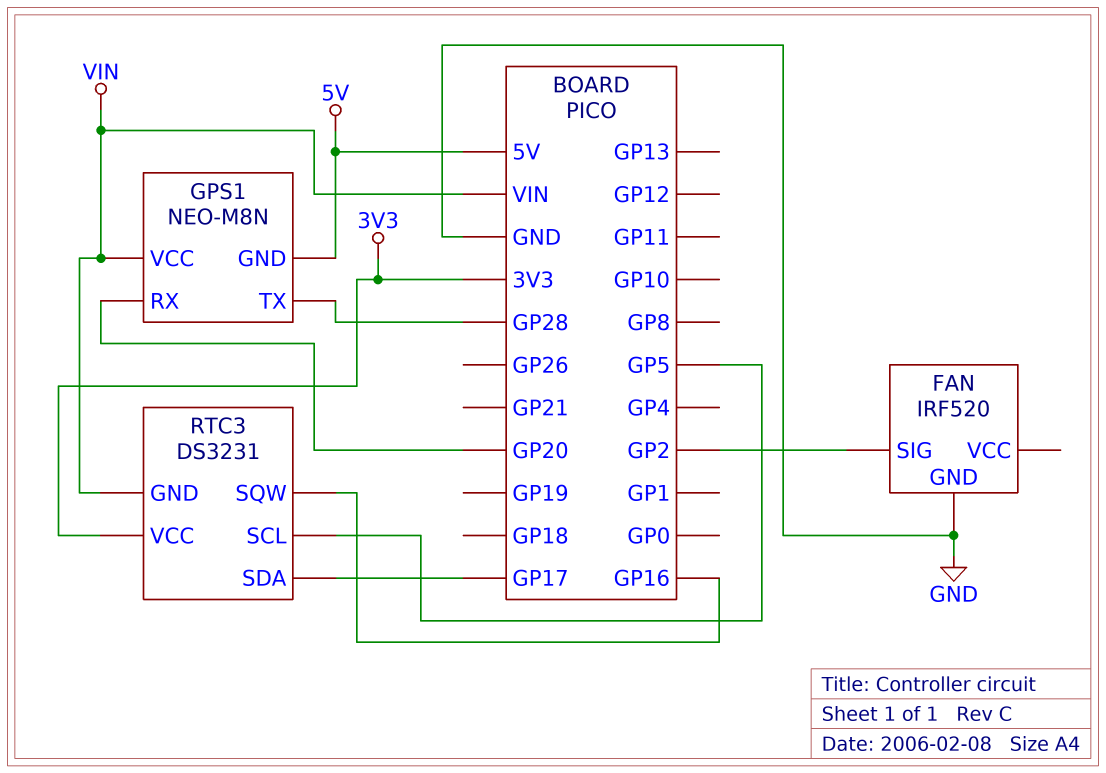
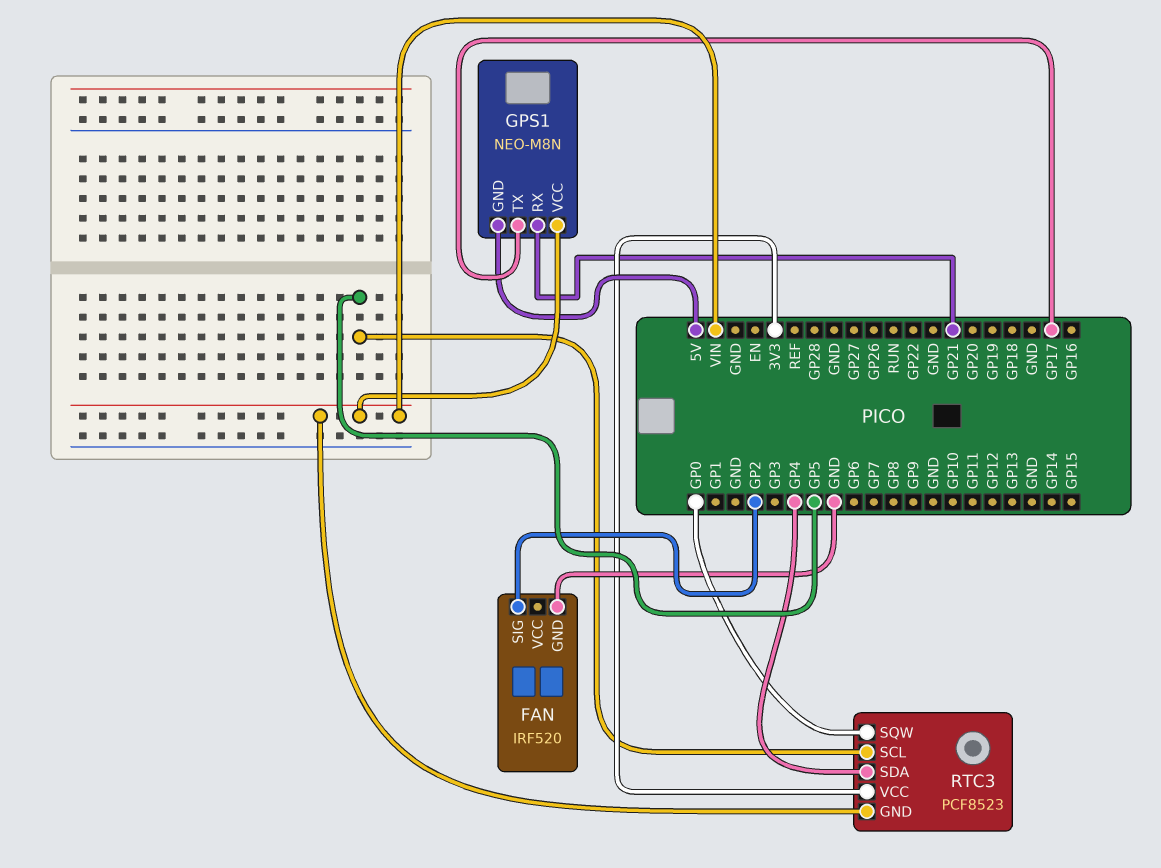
GPS1 pin RX: GP20 -> GP21
GPS1 pin TX: GP28 -> GP17
RTC3: DS3231 -> PCF8523
RTC3 pin SDA: GP17 -> GP4
RTC3 pin SQW: GP16 -> GP0

